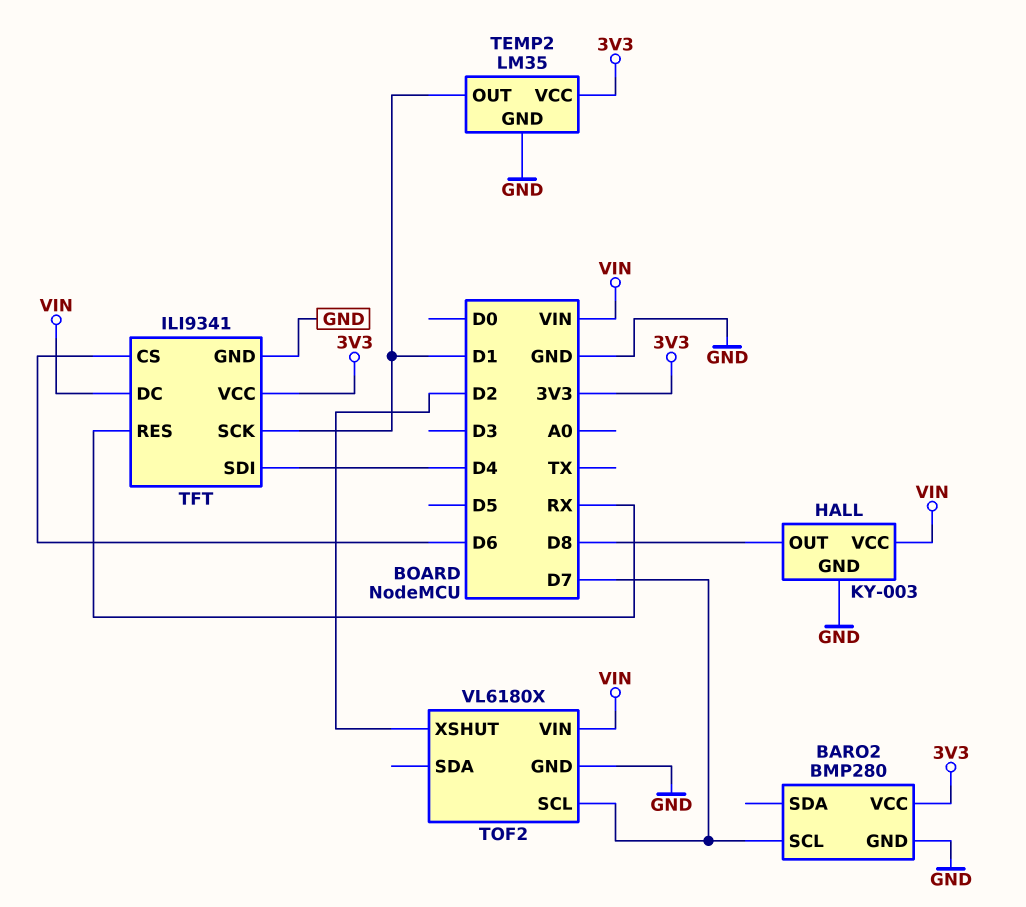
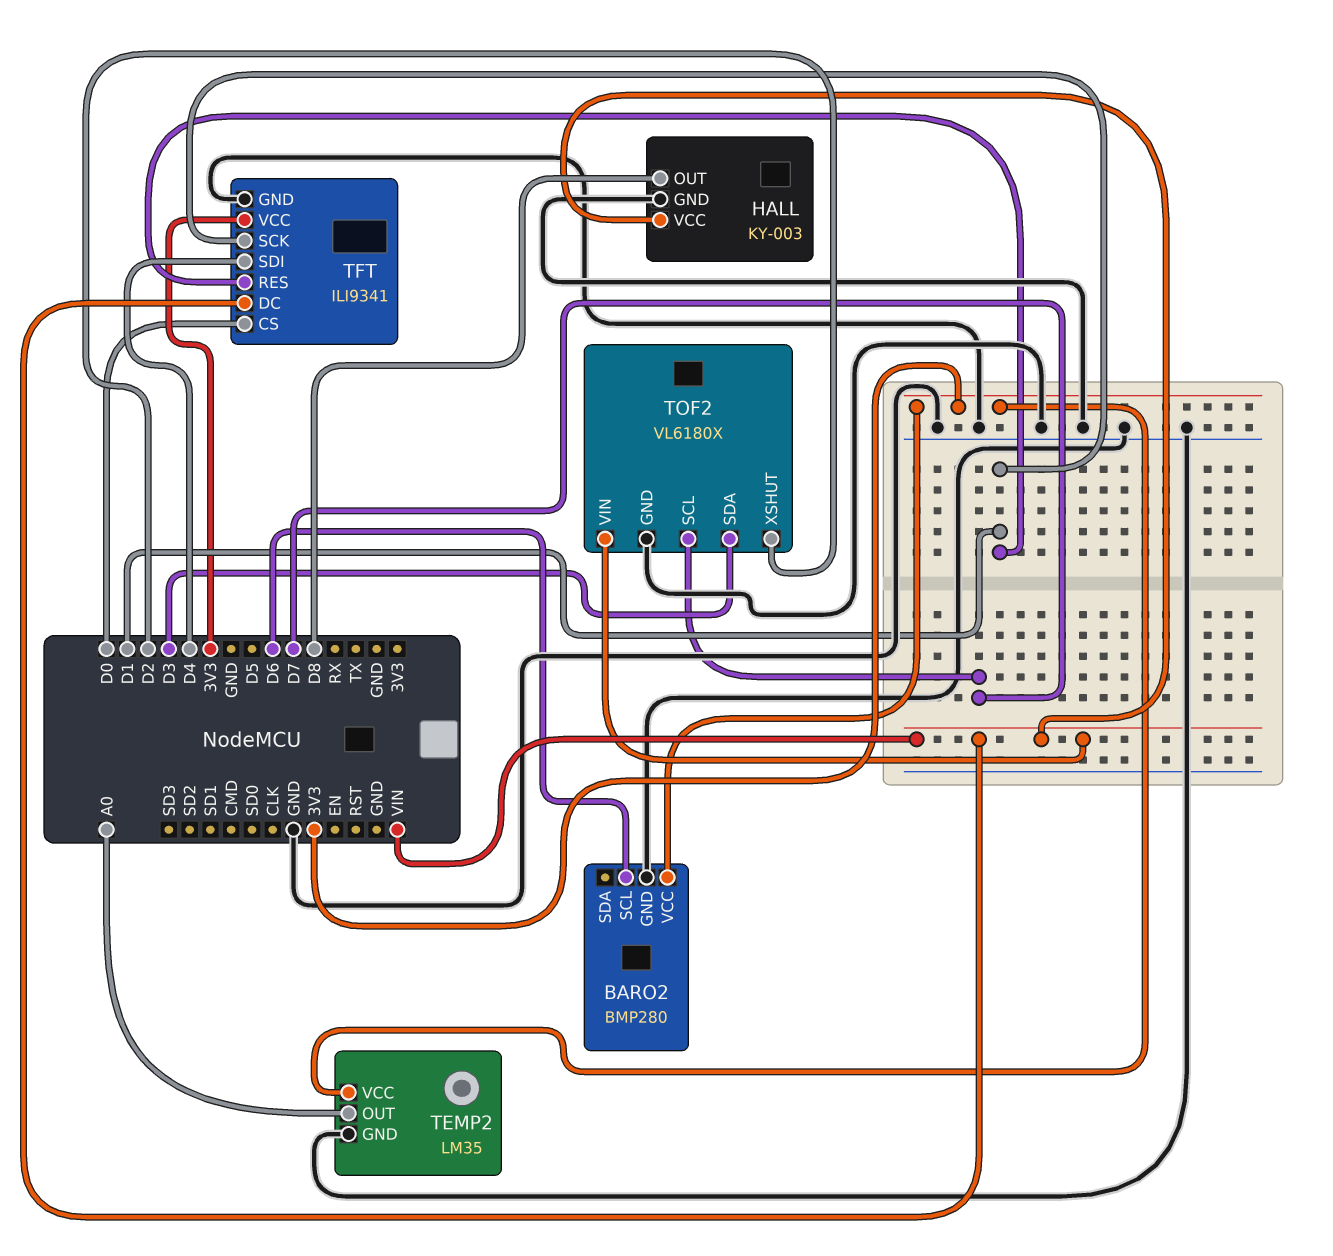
BARO2 pin SCL: D7 -> D6
TEMP2 pin OUT: D1 -> A0
TFT pin CS: D6 -> D0
TFT pin RES: RX -> D1
TOF2 pin SDA: none -> D3

